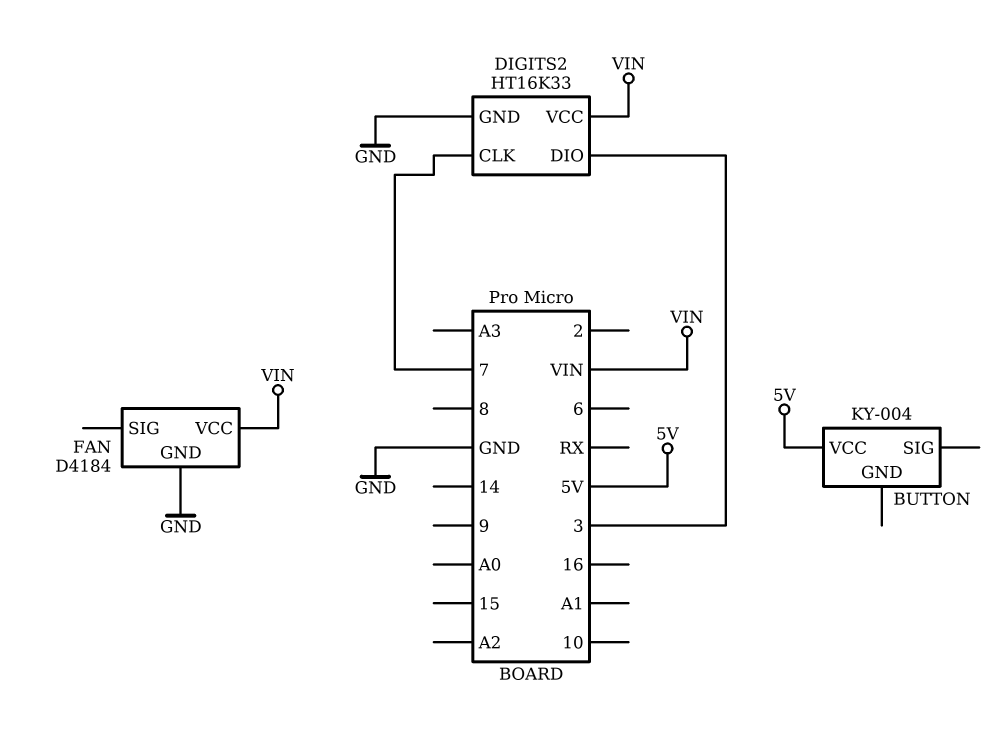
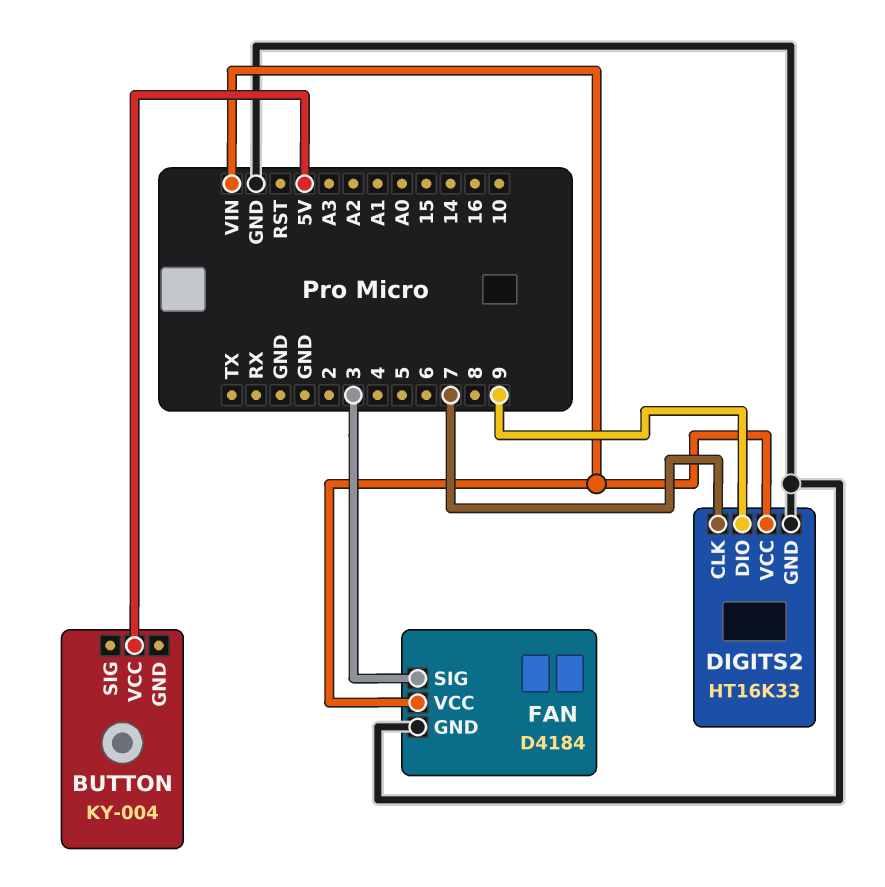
DIGITS2 pin DIO: 3 -> 9
FAN pin SIG: none -> 3

